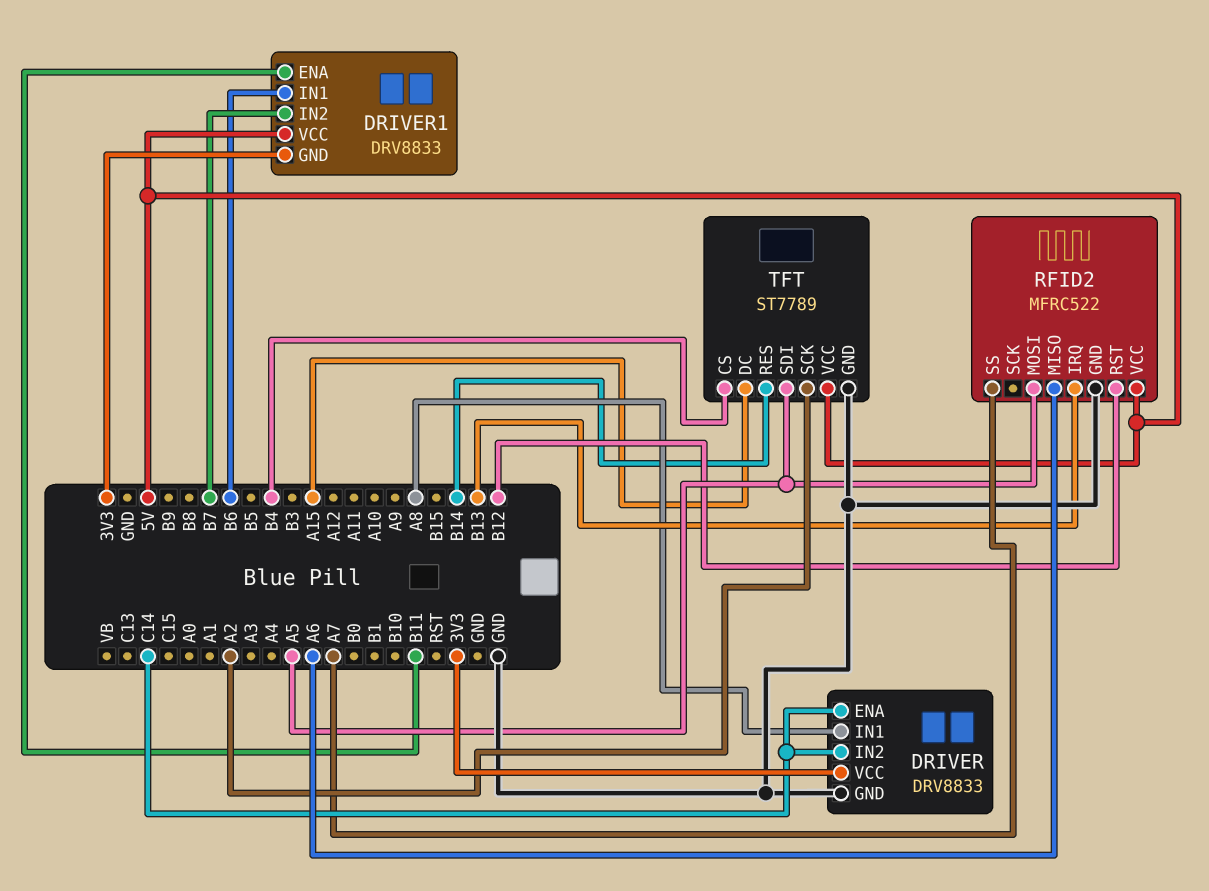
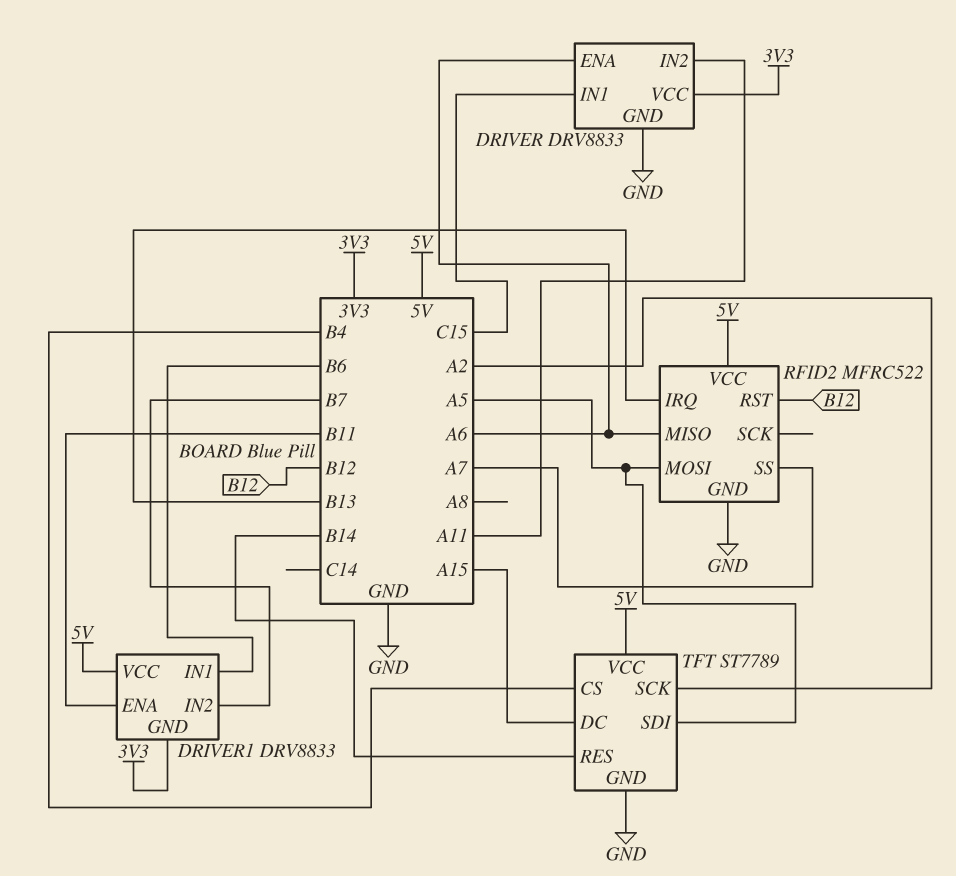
DRIVER pin ENA: C14 -> A6
DRIVER pin IN1: A8 -> C15
DRIVER pin IN2: C14 -> A11

